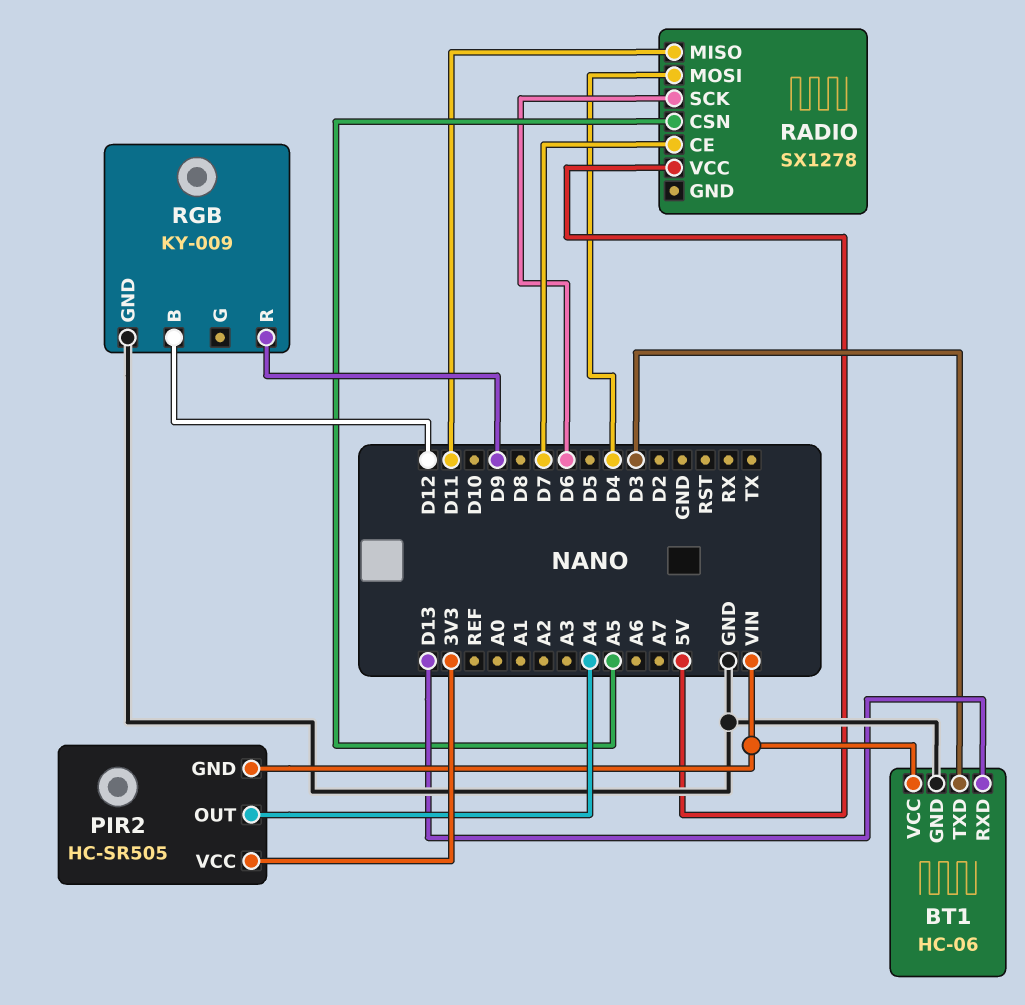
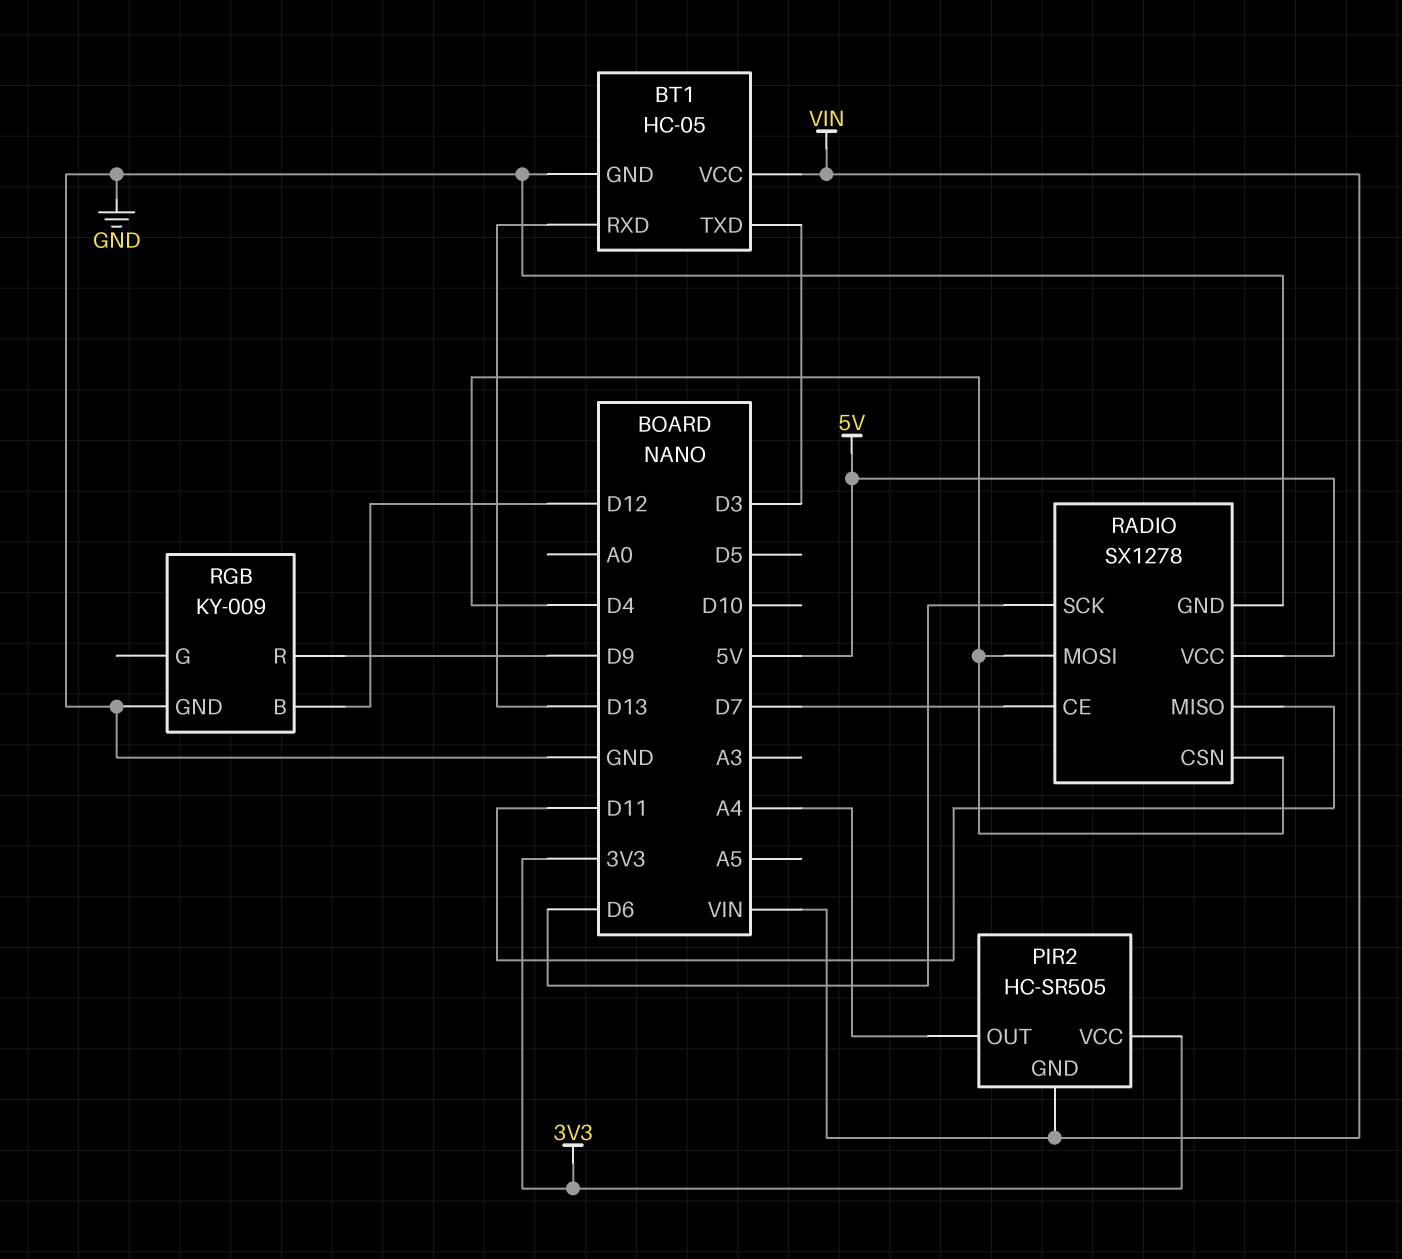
BT1: HC-06 -> HC-05
RADIO pin CSN: A5 -> D4
RADIO pin GND: none -> GND

